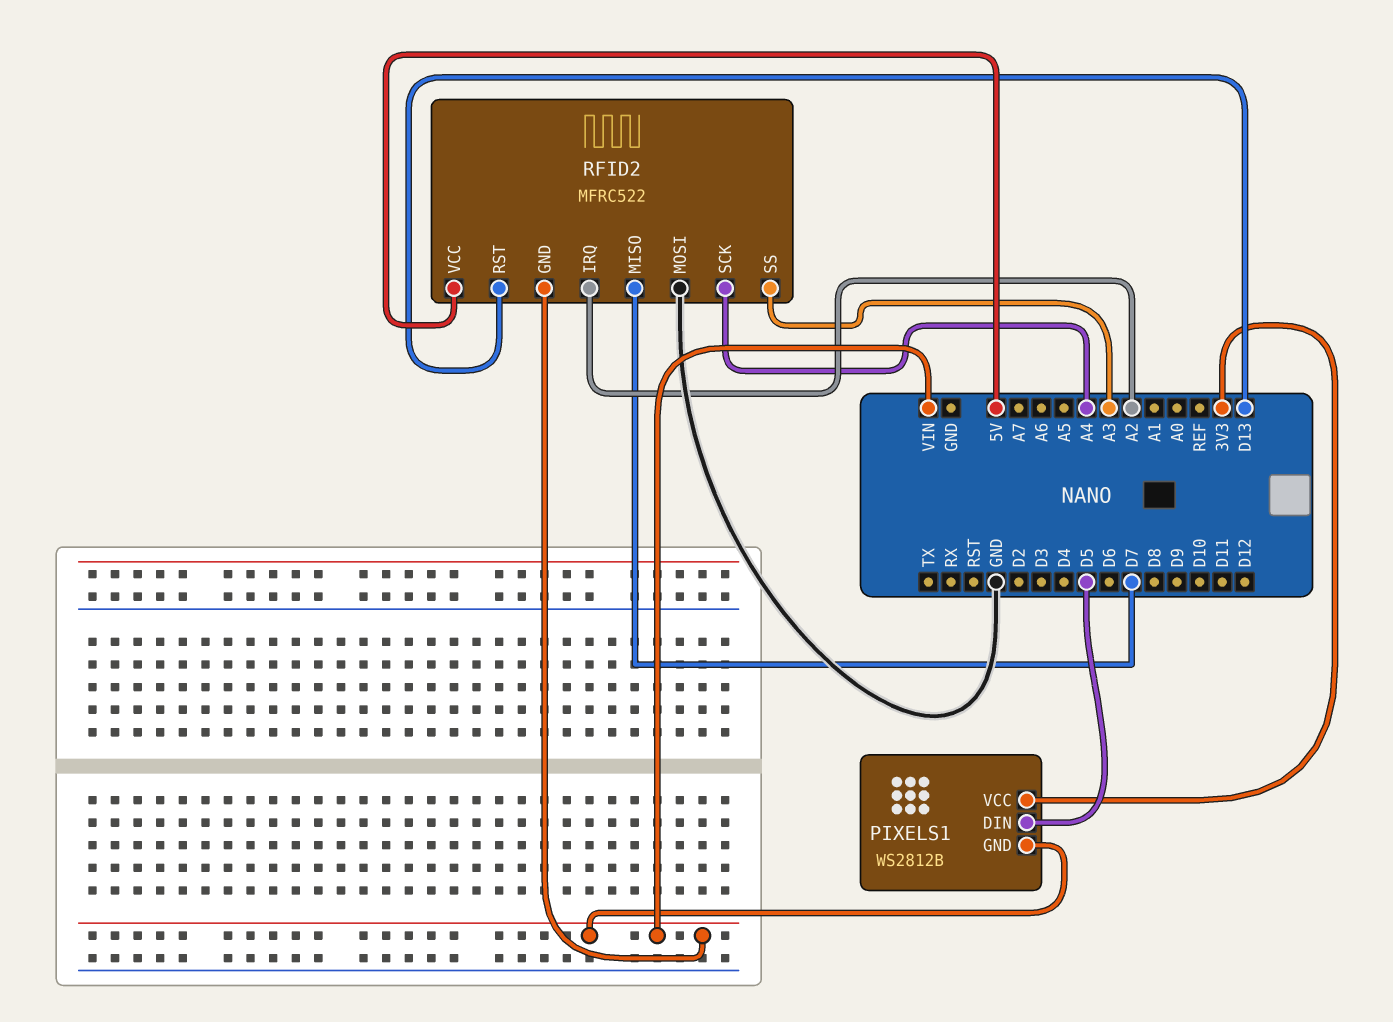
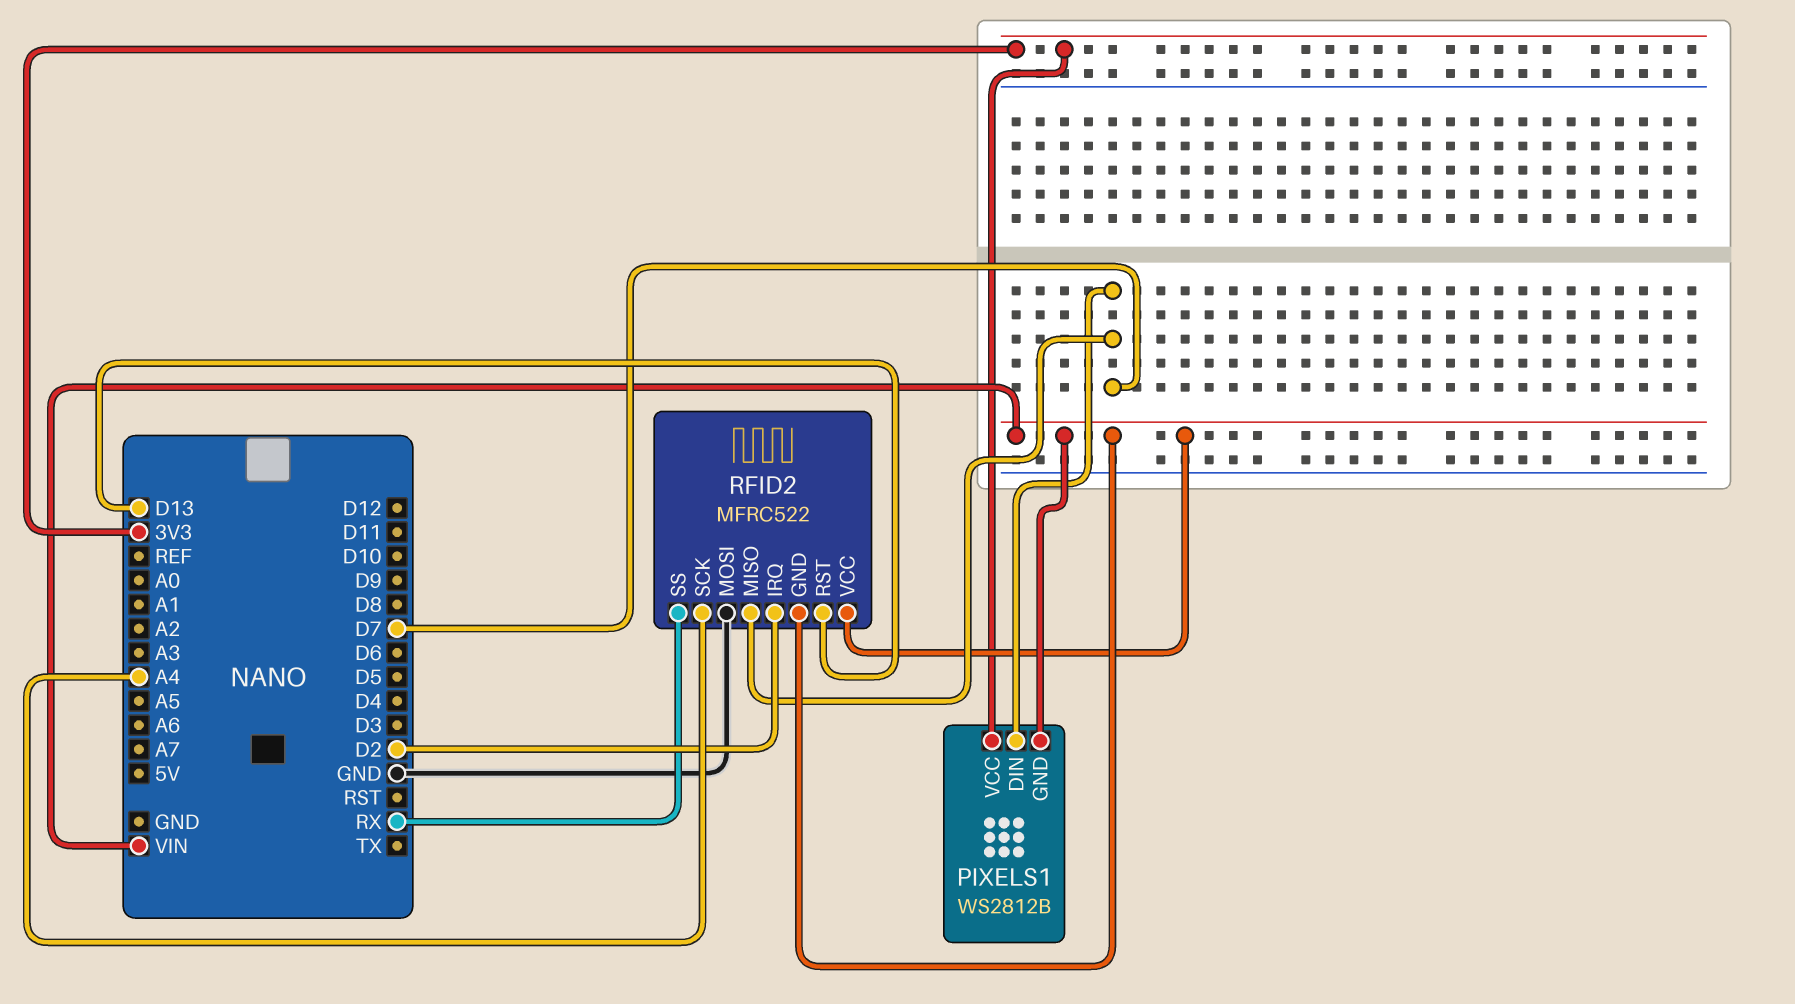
PIXELS1 pin DIN: D5 -> D7
RFID2 pin IRQ: A2 -> D2
RFID2 pin SS: A3 -> RX
RFID2 pin VCC: 5V -> VIN

